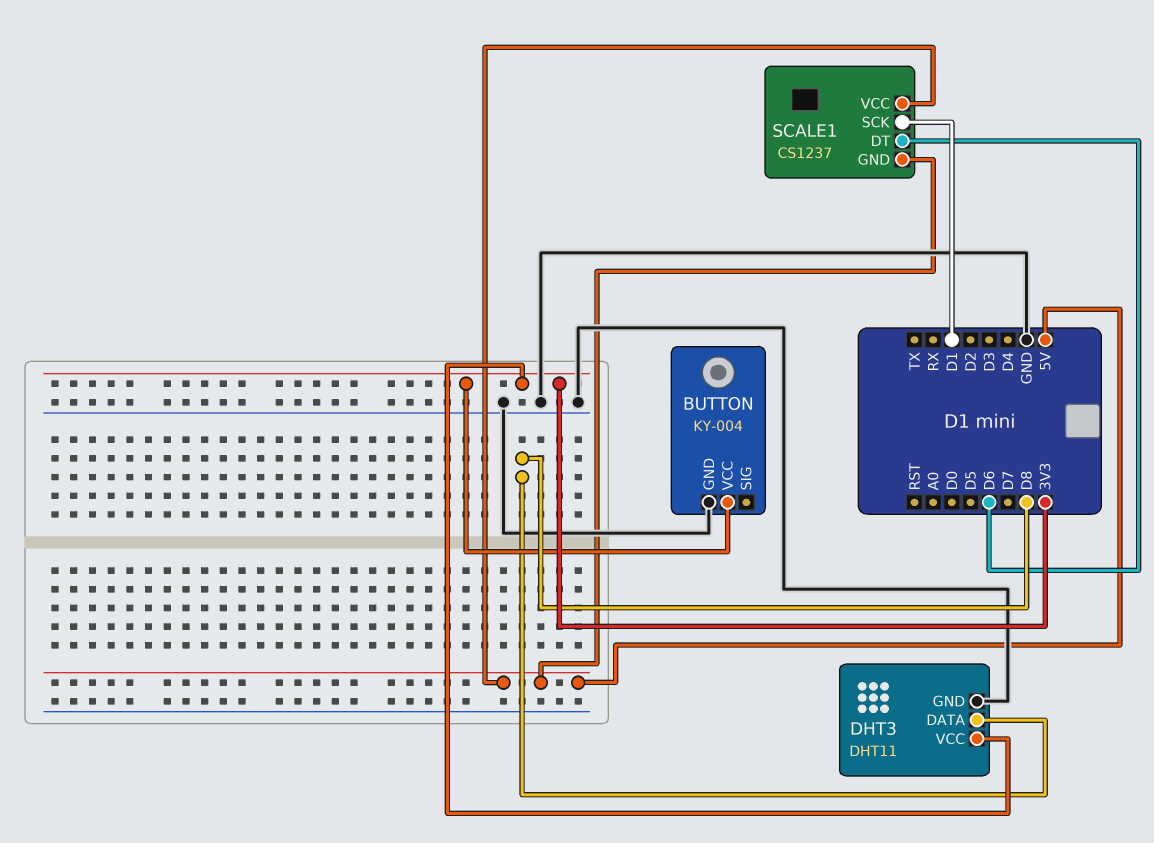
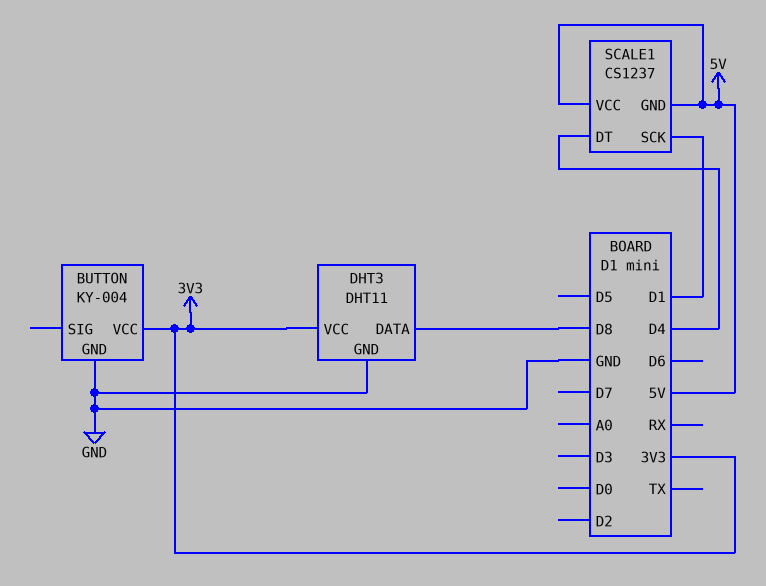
SCALE1 pin DT: D6 -> D4

